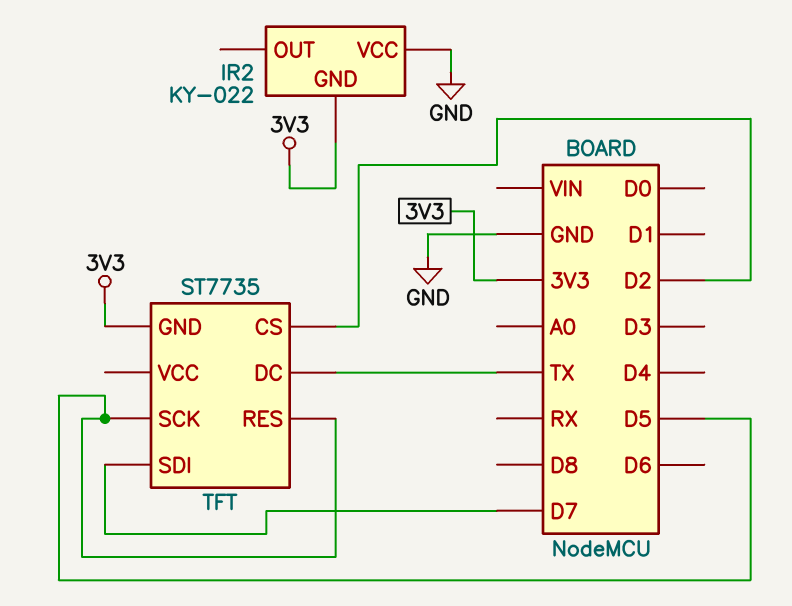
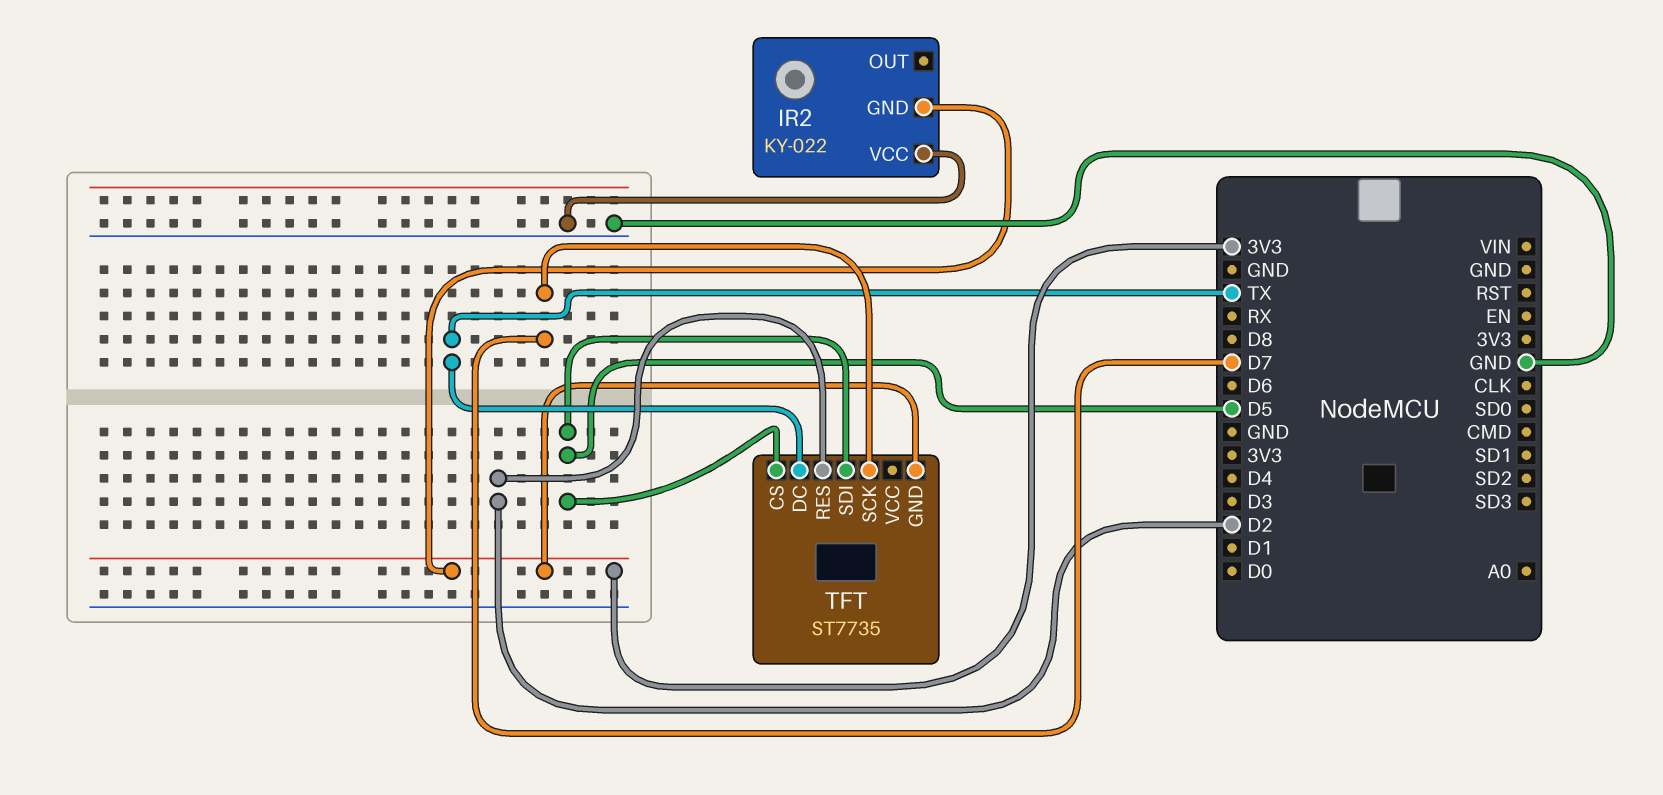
TFT pin CS: D2 -> D5
TFT pin RES: D5 -> D2
TFT pin SCK: D5 -> D7
TFT pin SDI: D7 -> D5

